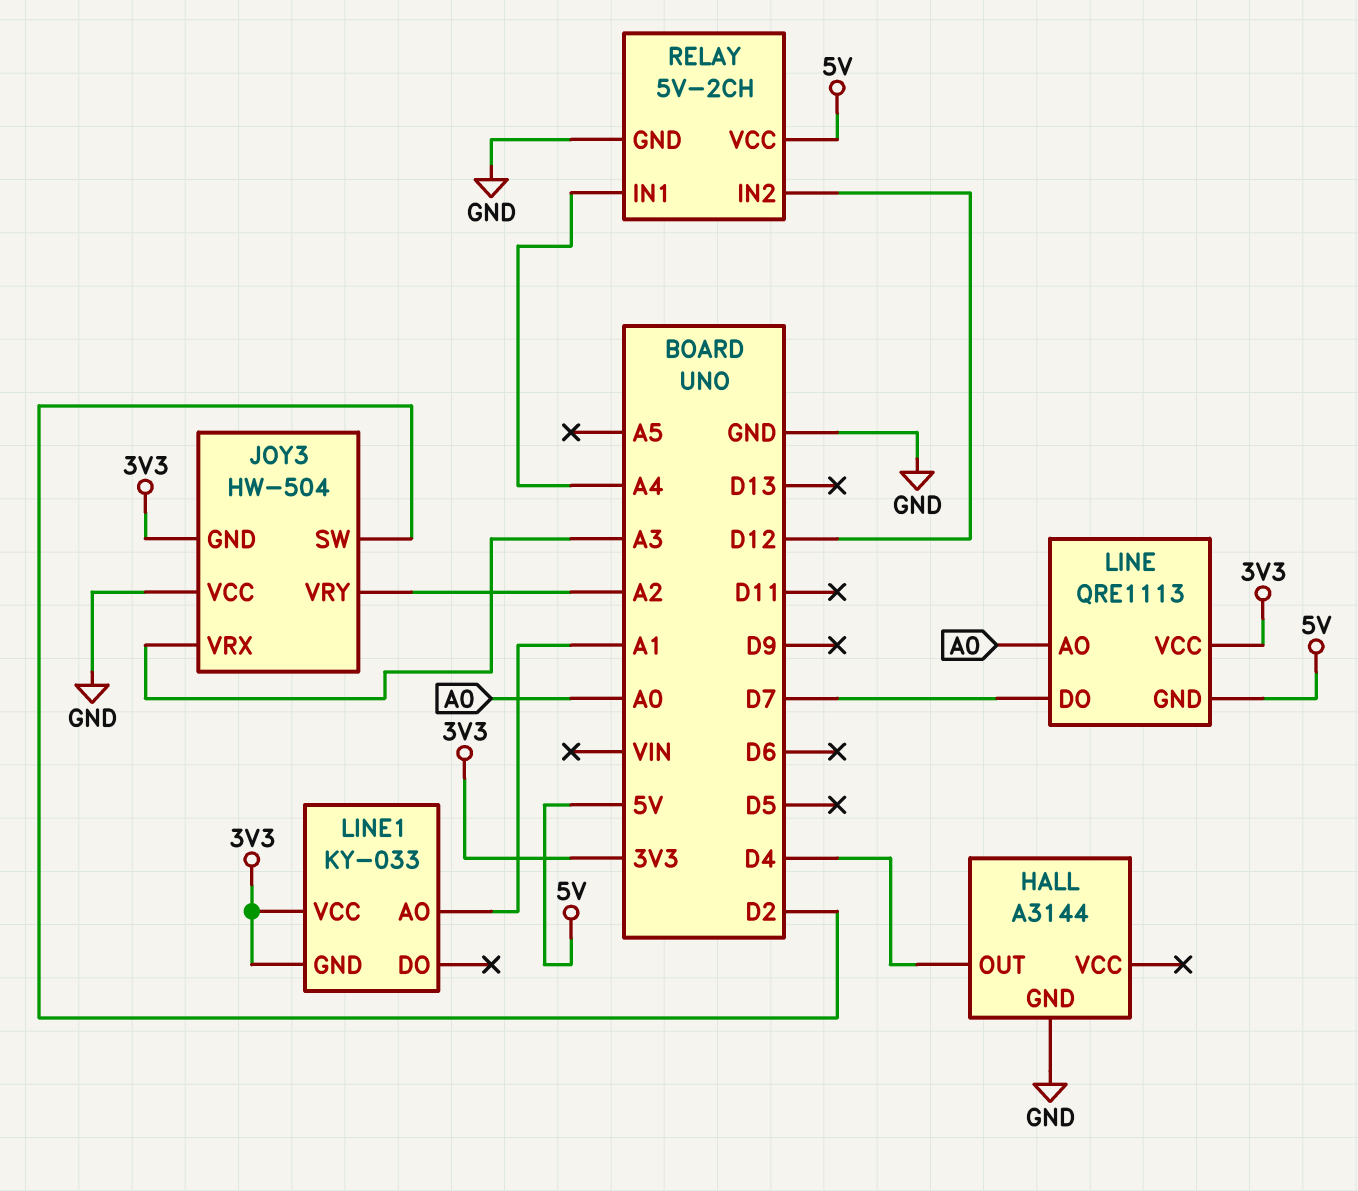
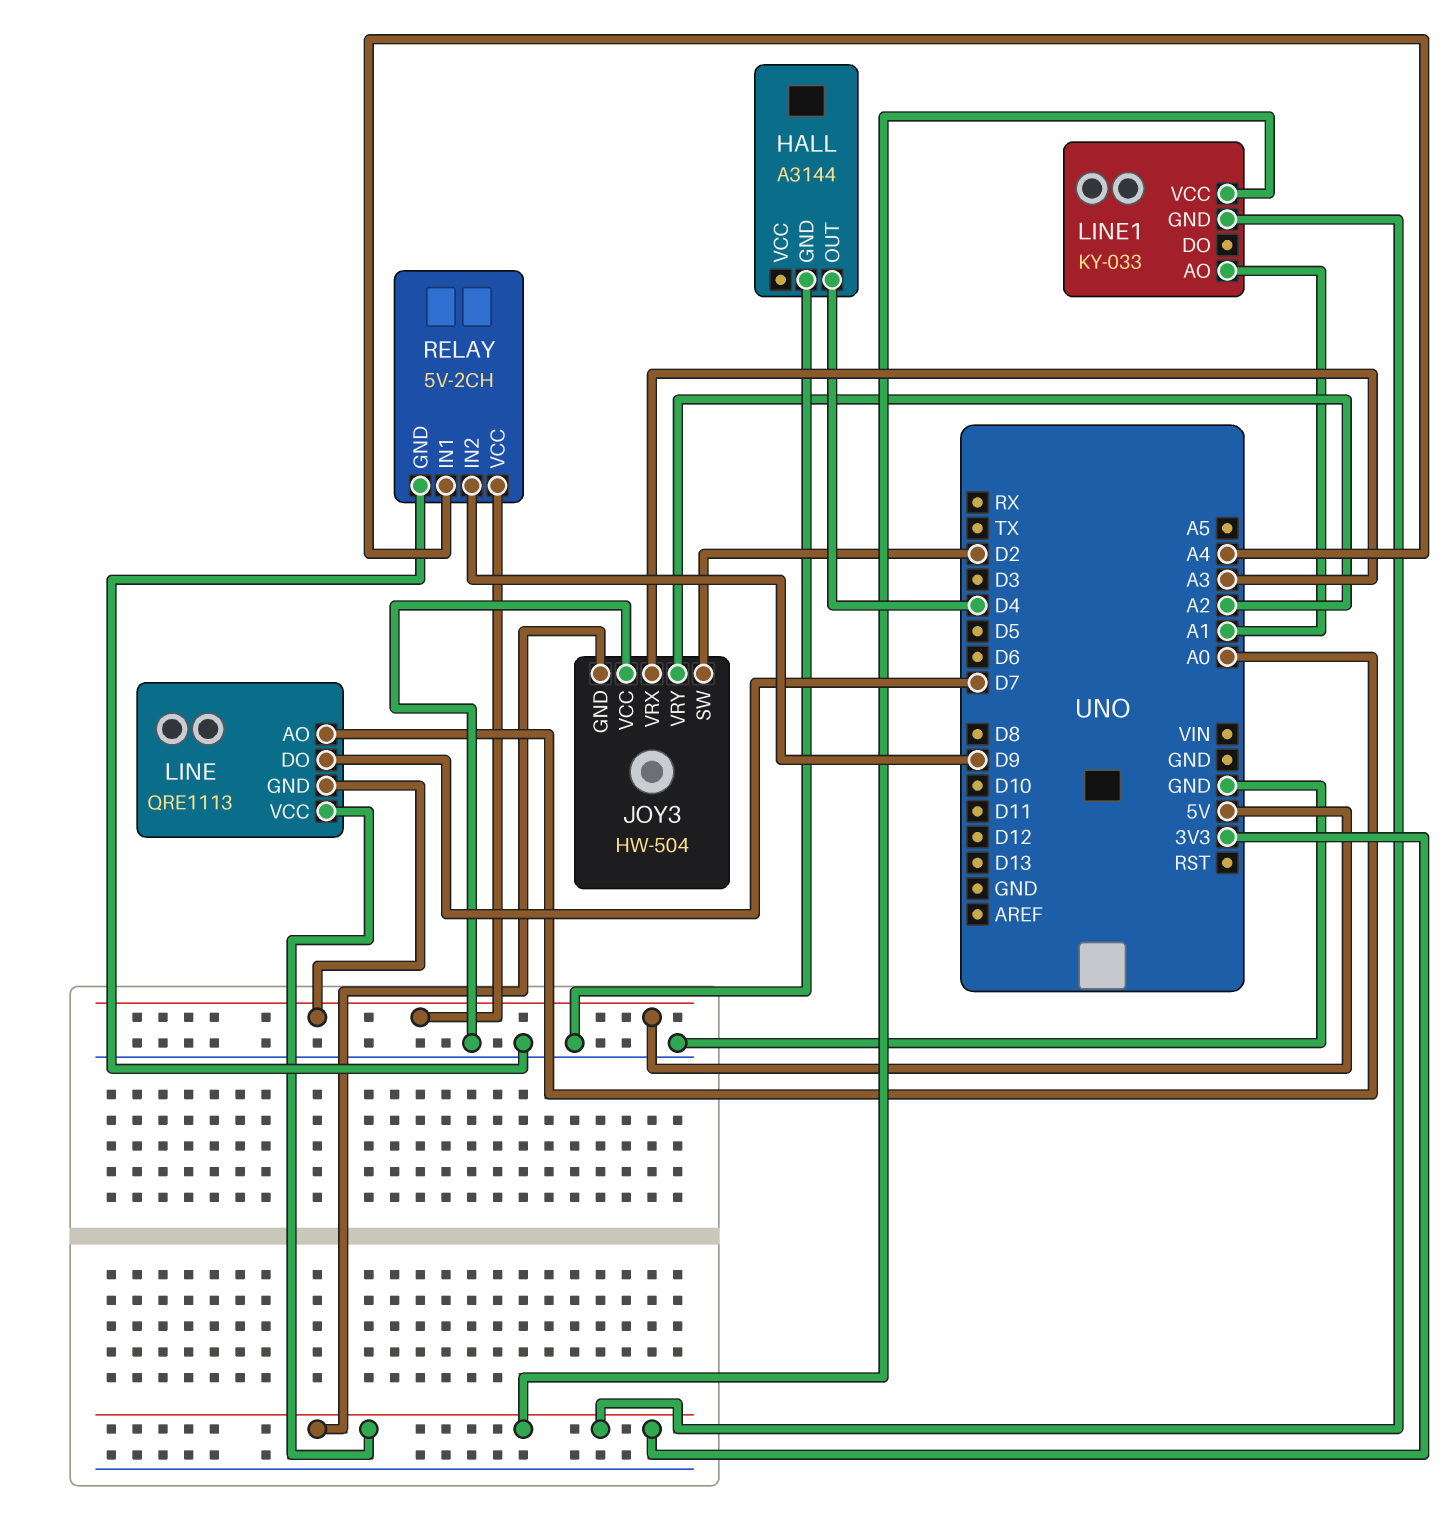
RELAY pin IN2: D12 -> D9

